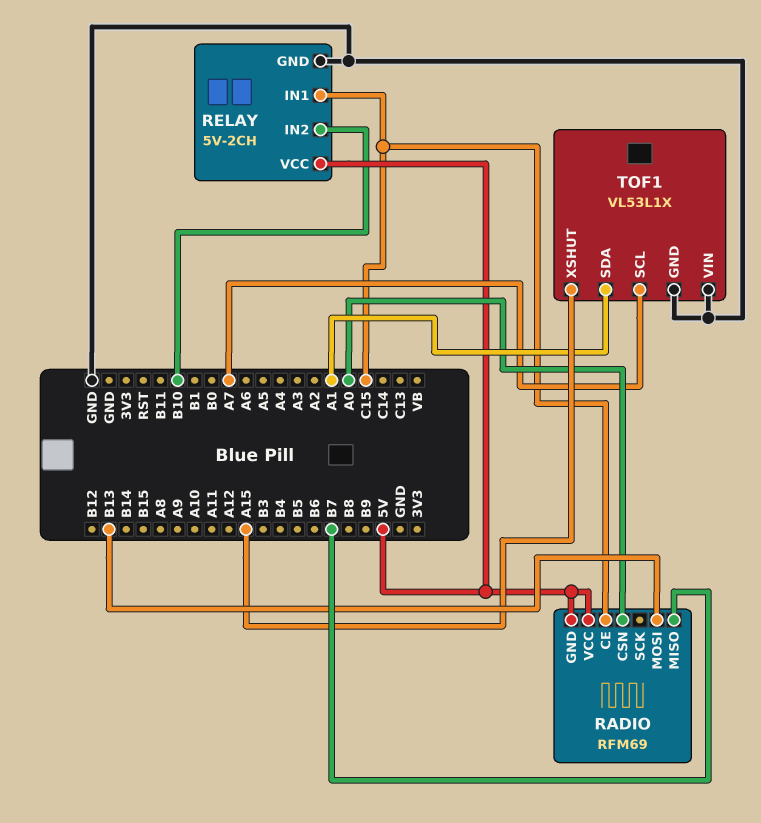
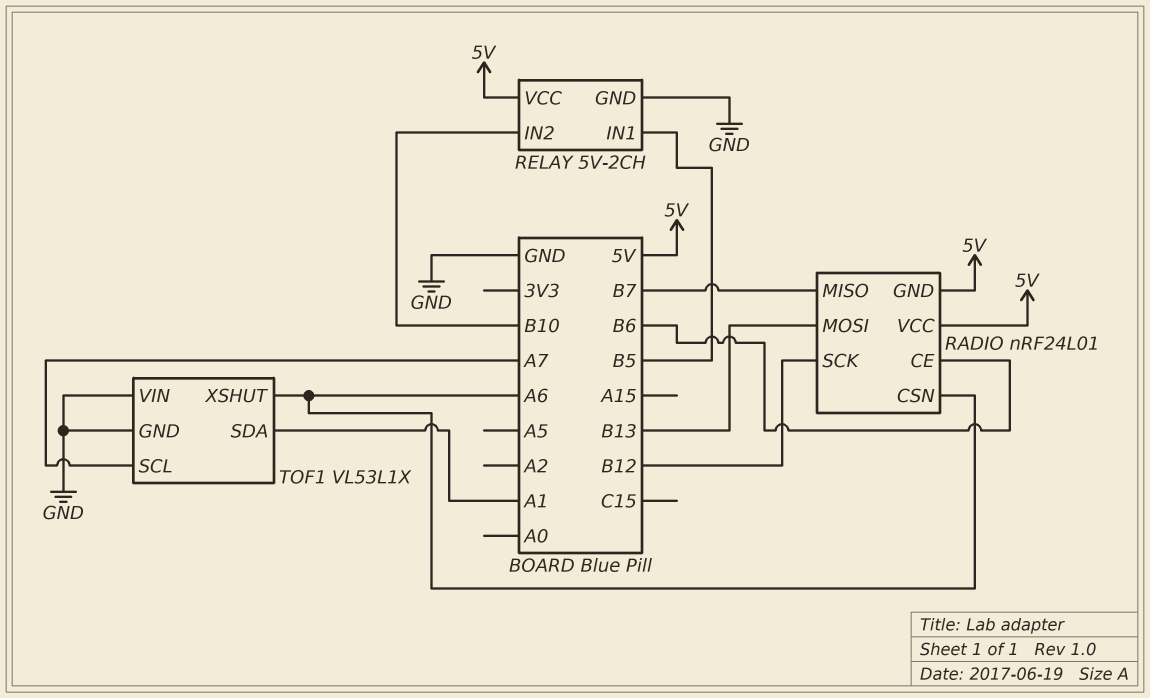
RADIO: RFM69 -> nRF24L01
RADIO pin CE: C15 -> B6
RADIO pin CSN: A0 -> A6
RADIO pin SCK: none -> B12
RELAY pin IN1: C15 -> B5
TOF1 pin XSHUT: A15 -> A6

